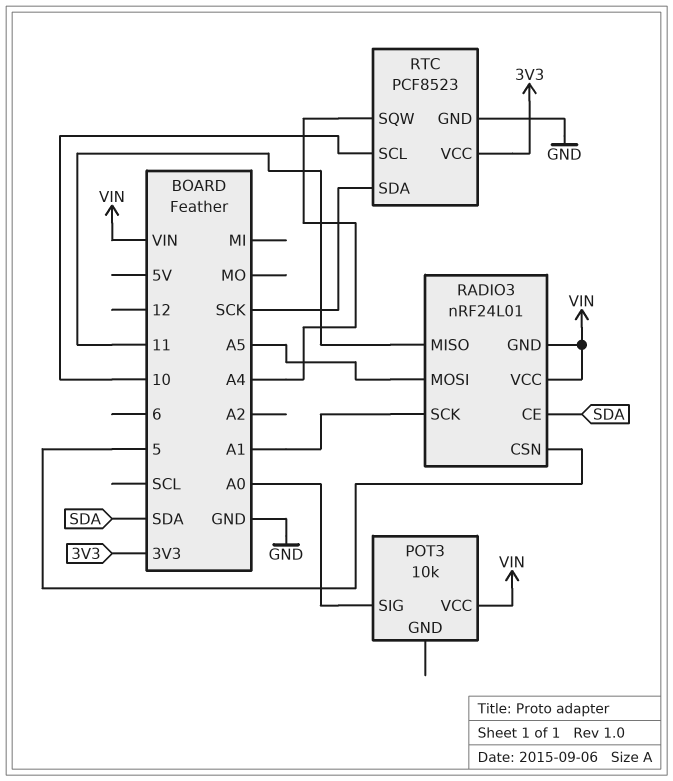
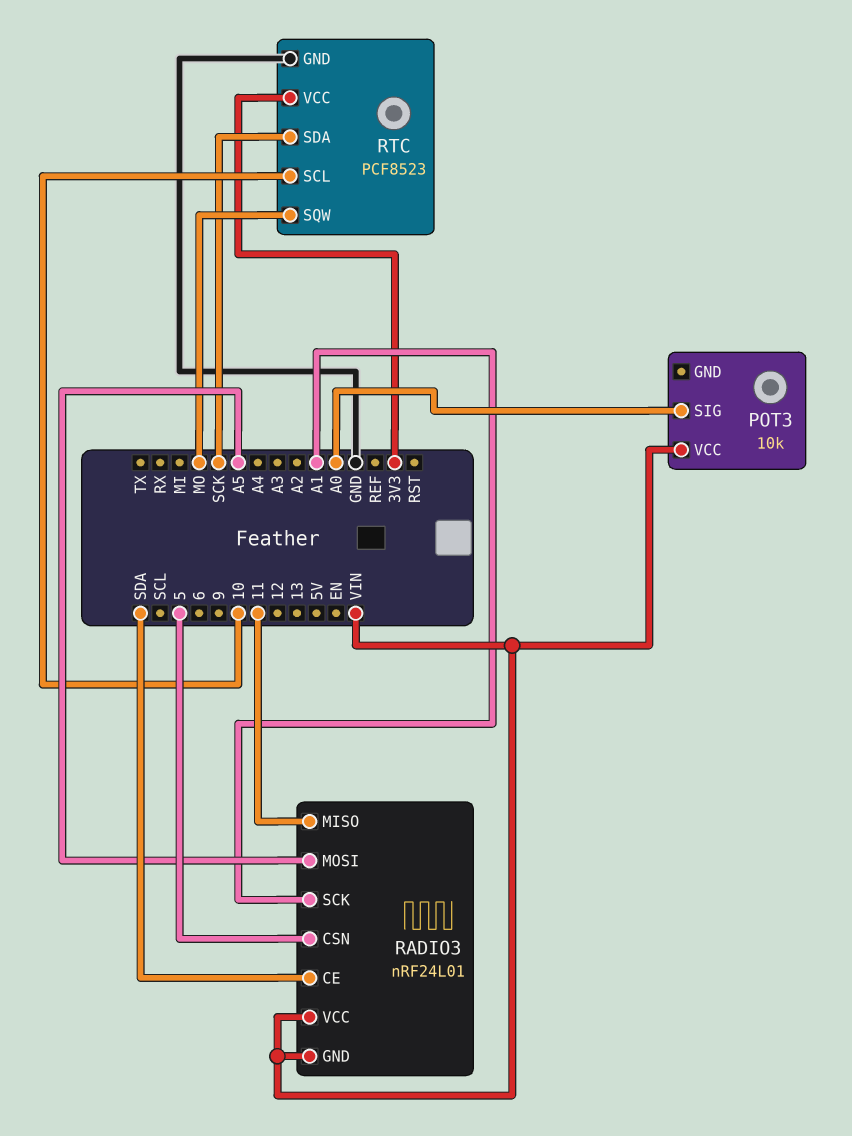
RTC pin SQW: A4 -> MO

